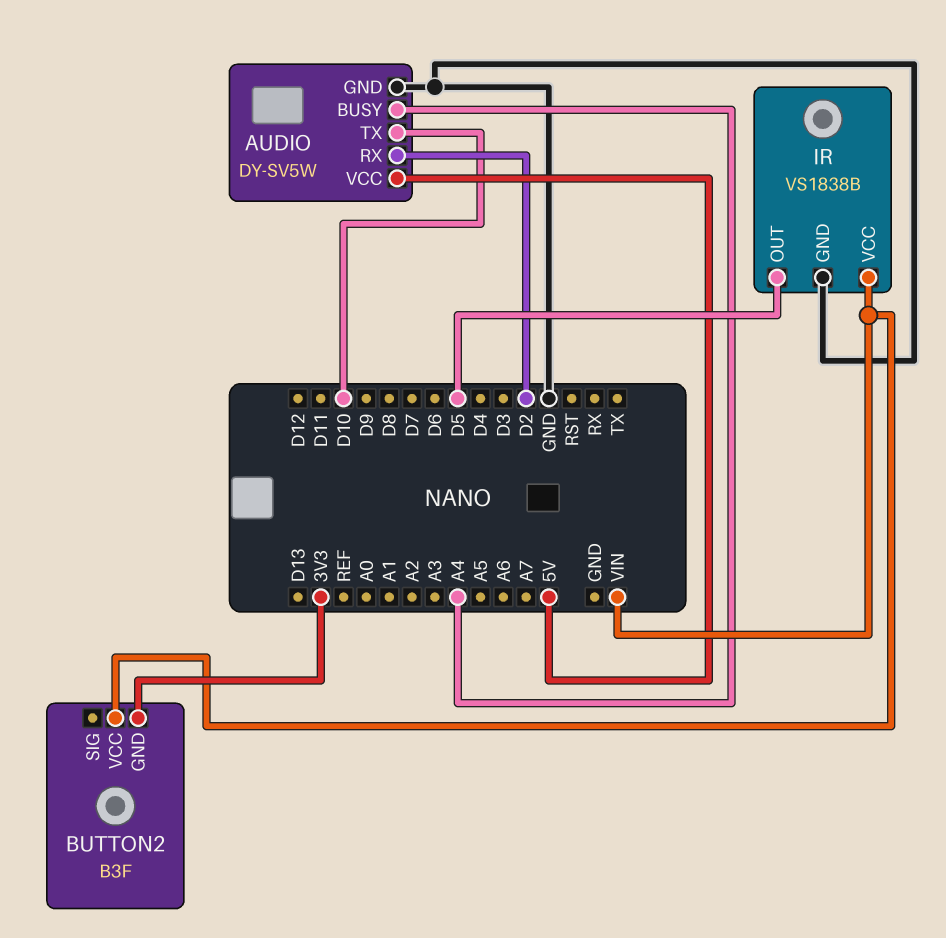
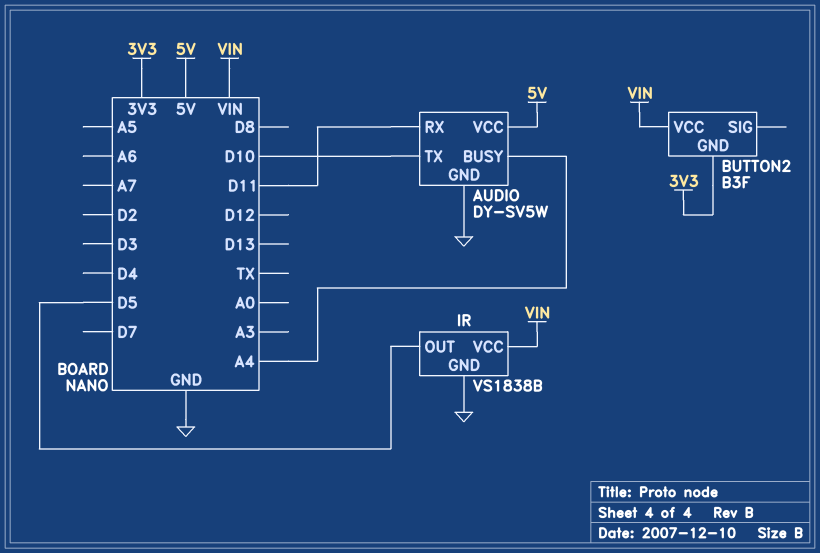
AUDIO pin RX: D2 -> D11

